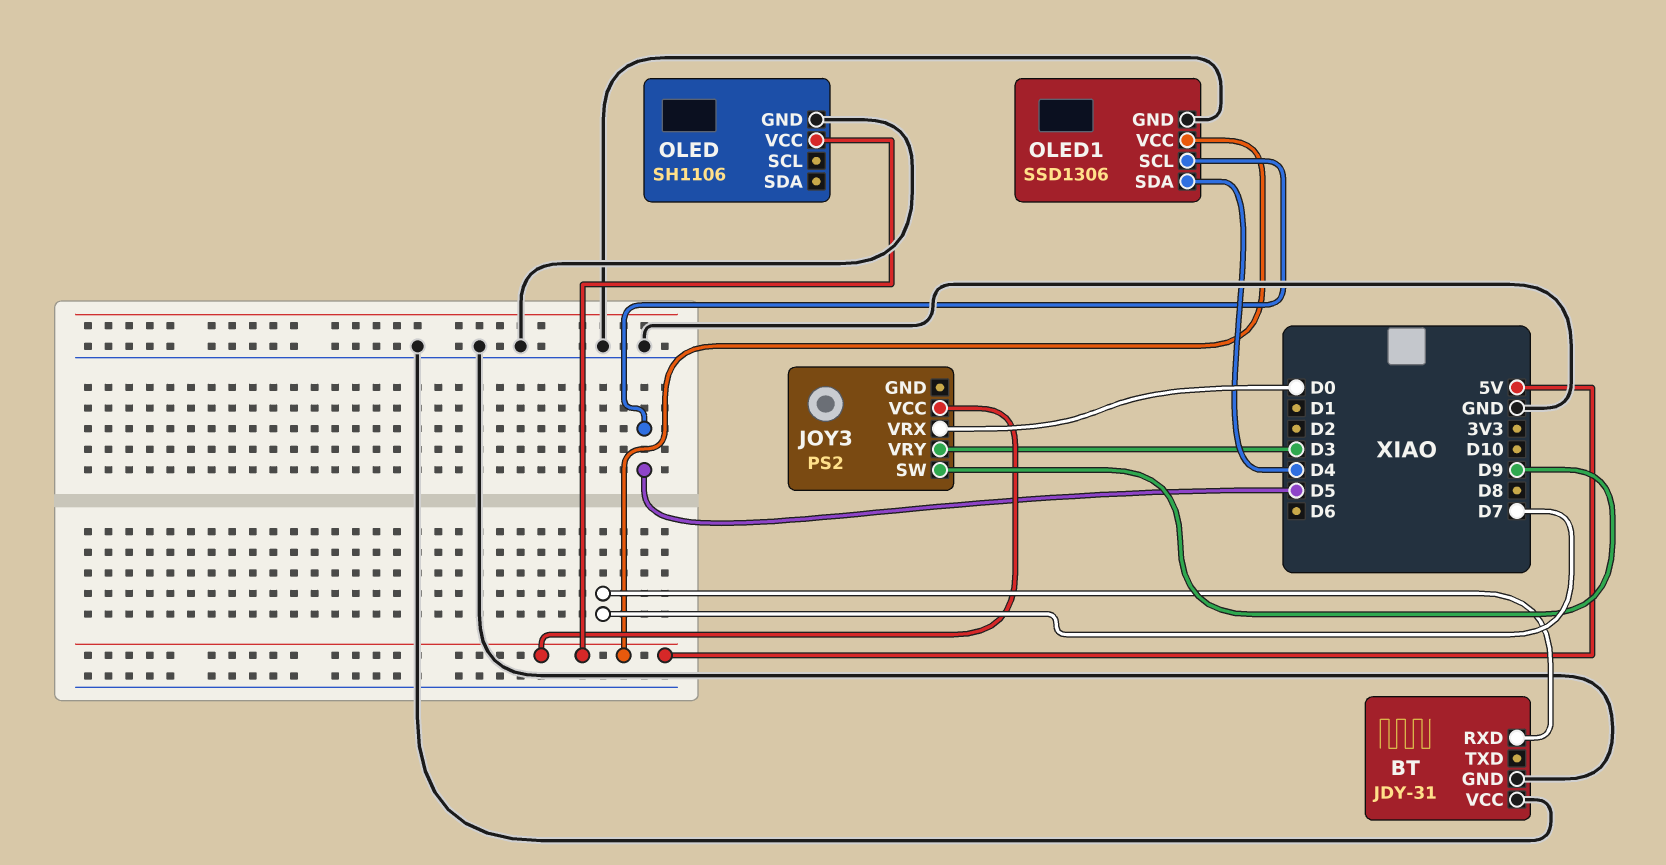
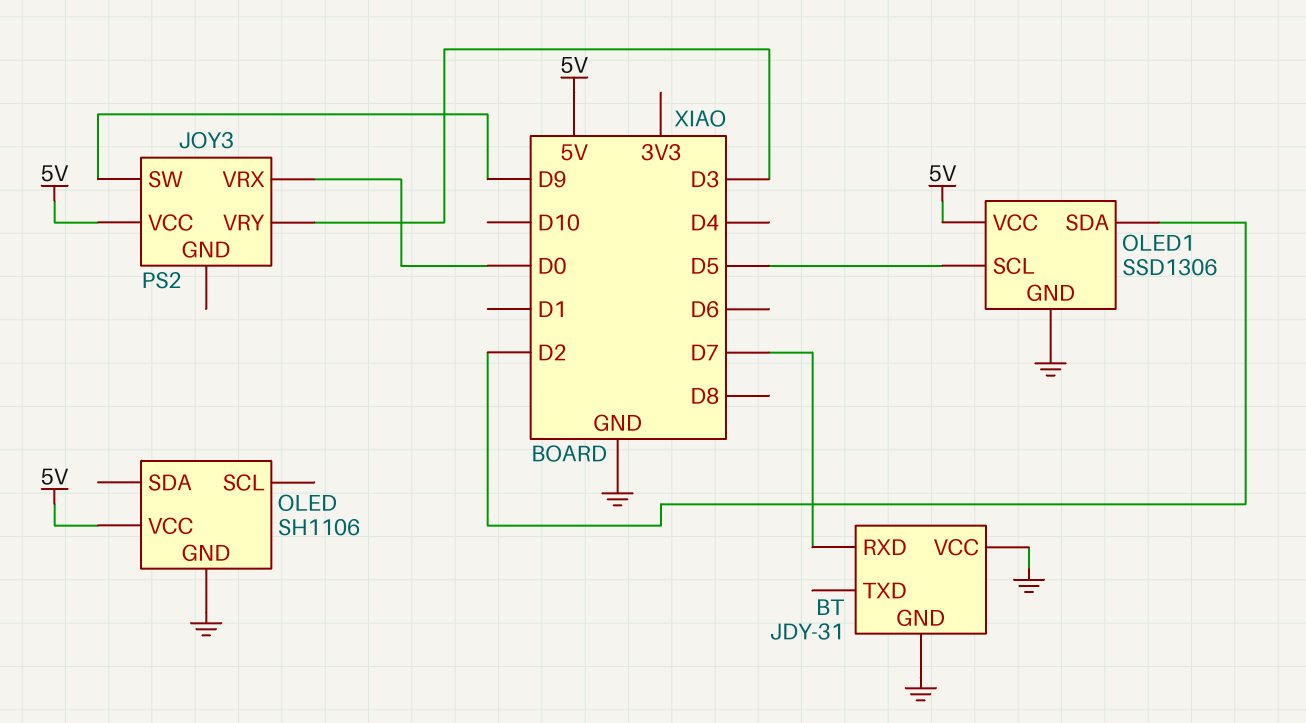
OLED1 pin SDA: D4 -> D2

